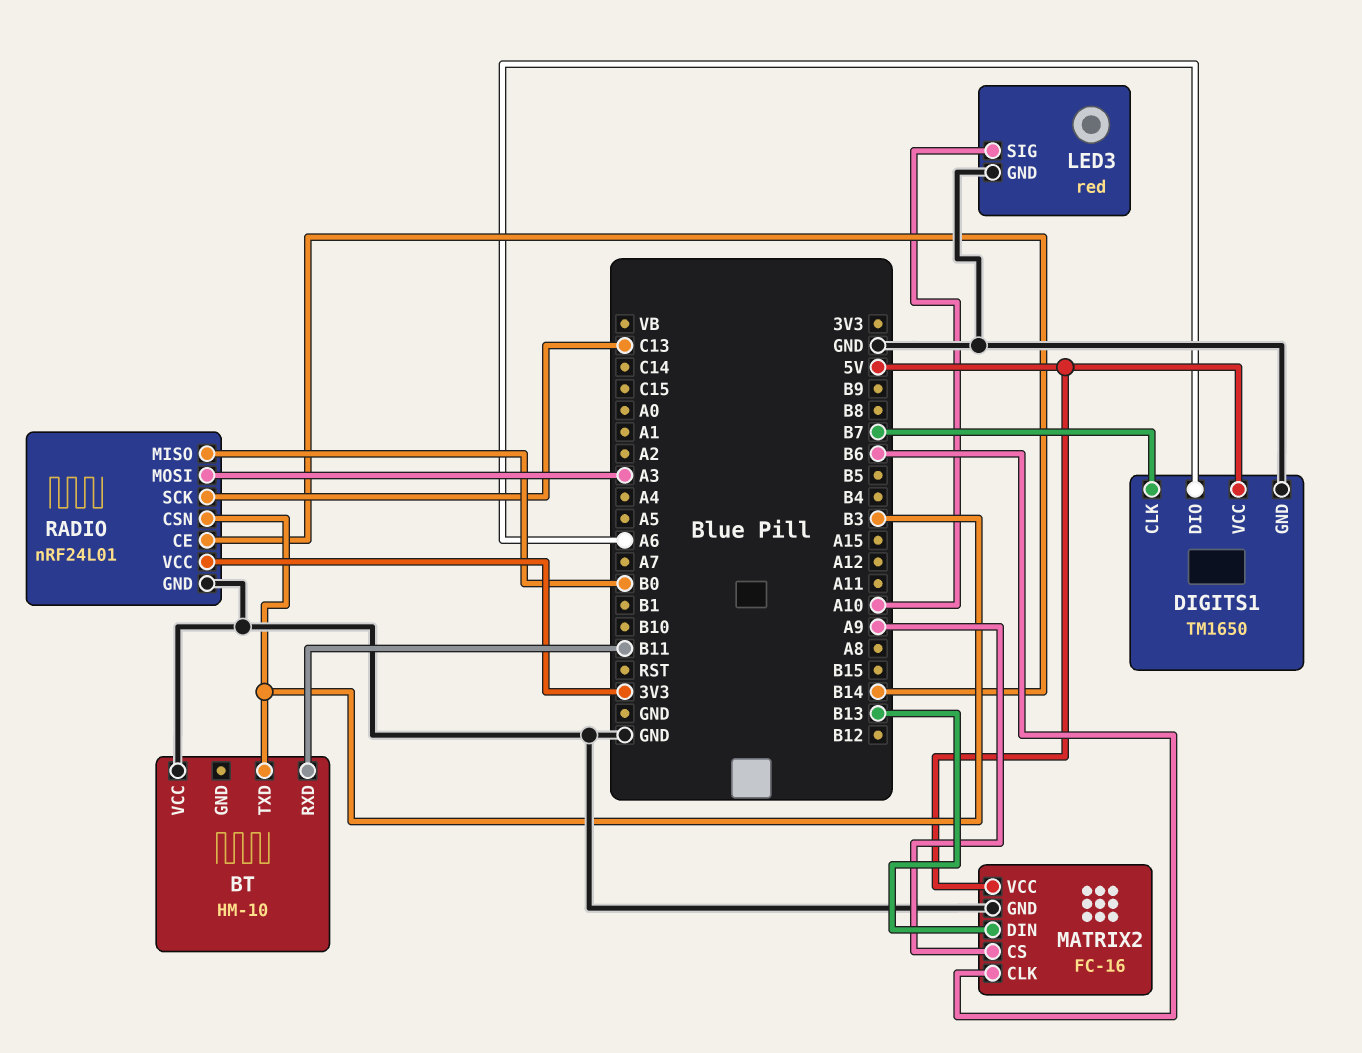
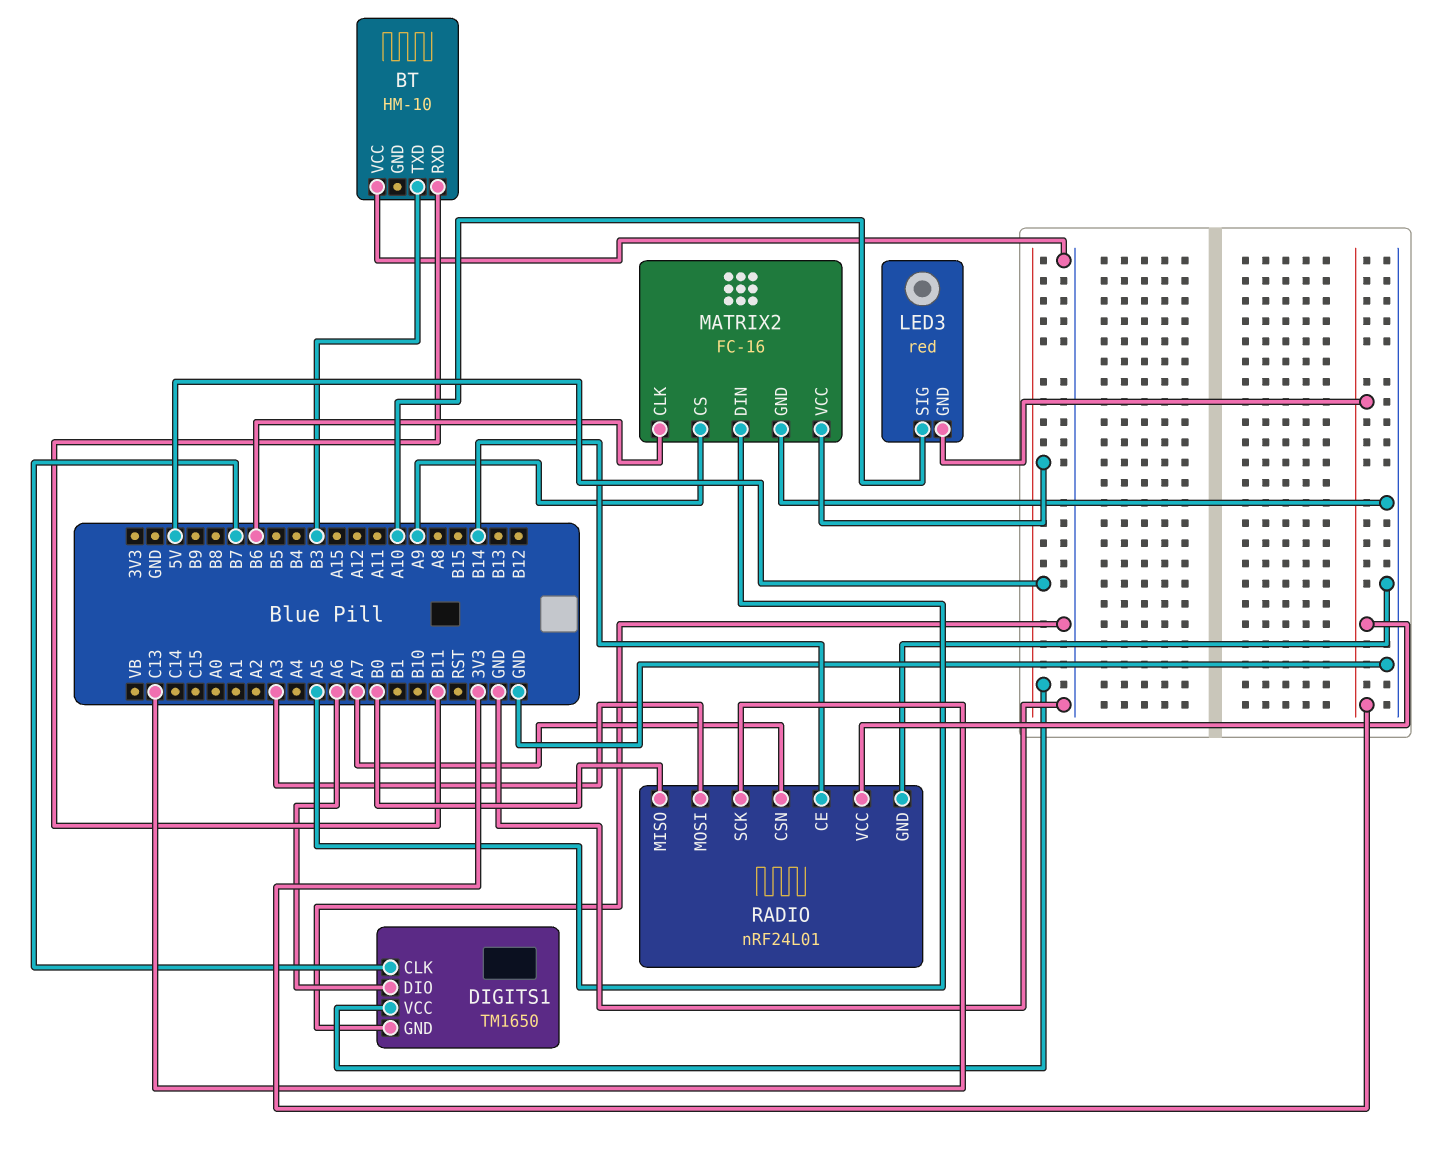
LED3 pin GND: GND -> 3V3
MATRIX2 pin DIN: B13 -> A5
RADIO pin CSN: B3 -> A7

